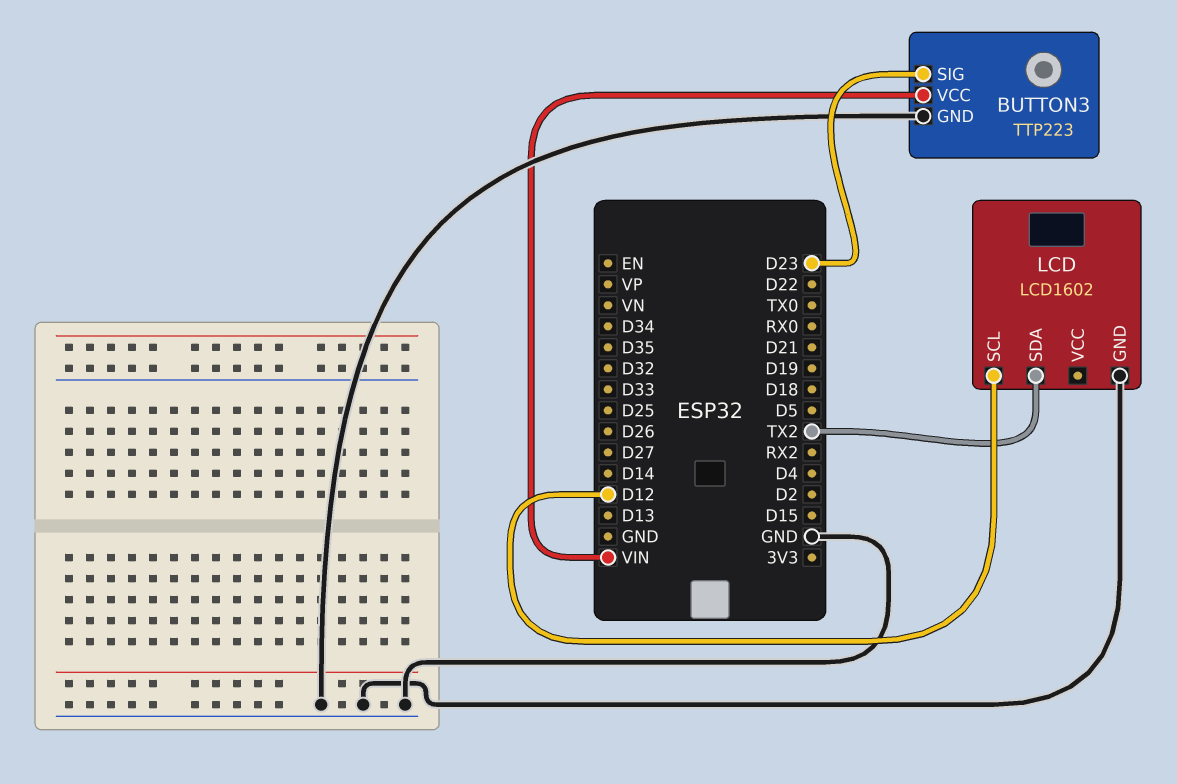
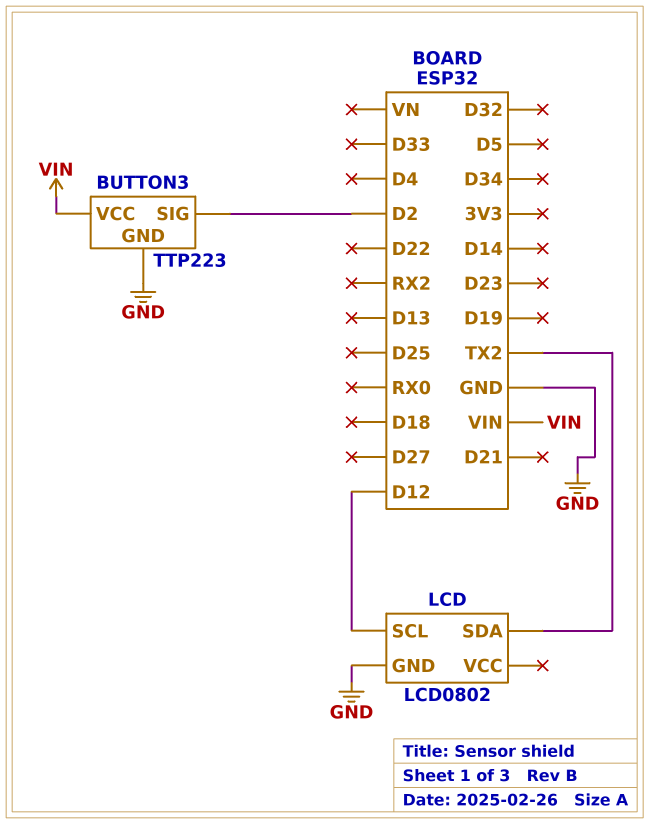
BUTTON3 pin SIG: D23 -> D2
LCD: LCD1602 -> LCD0802

